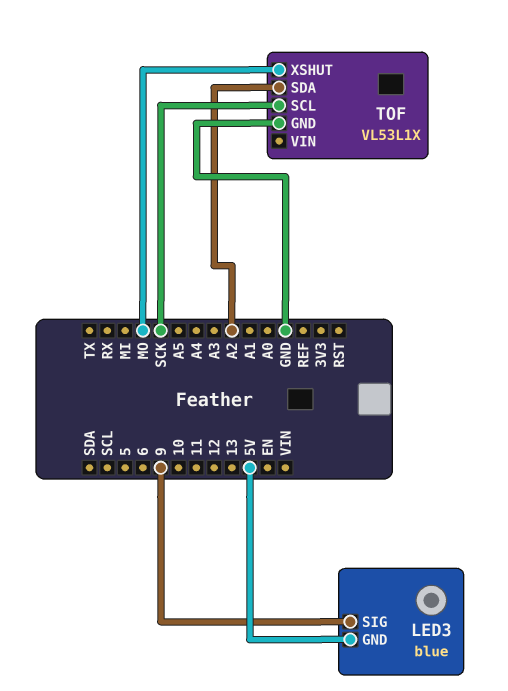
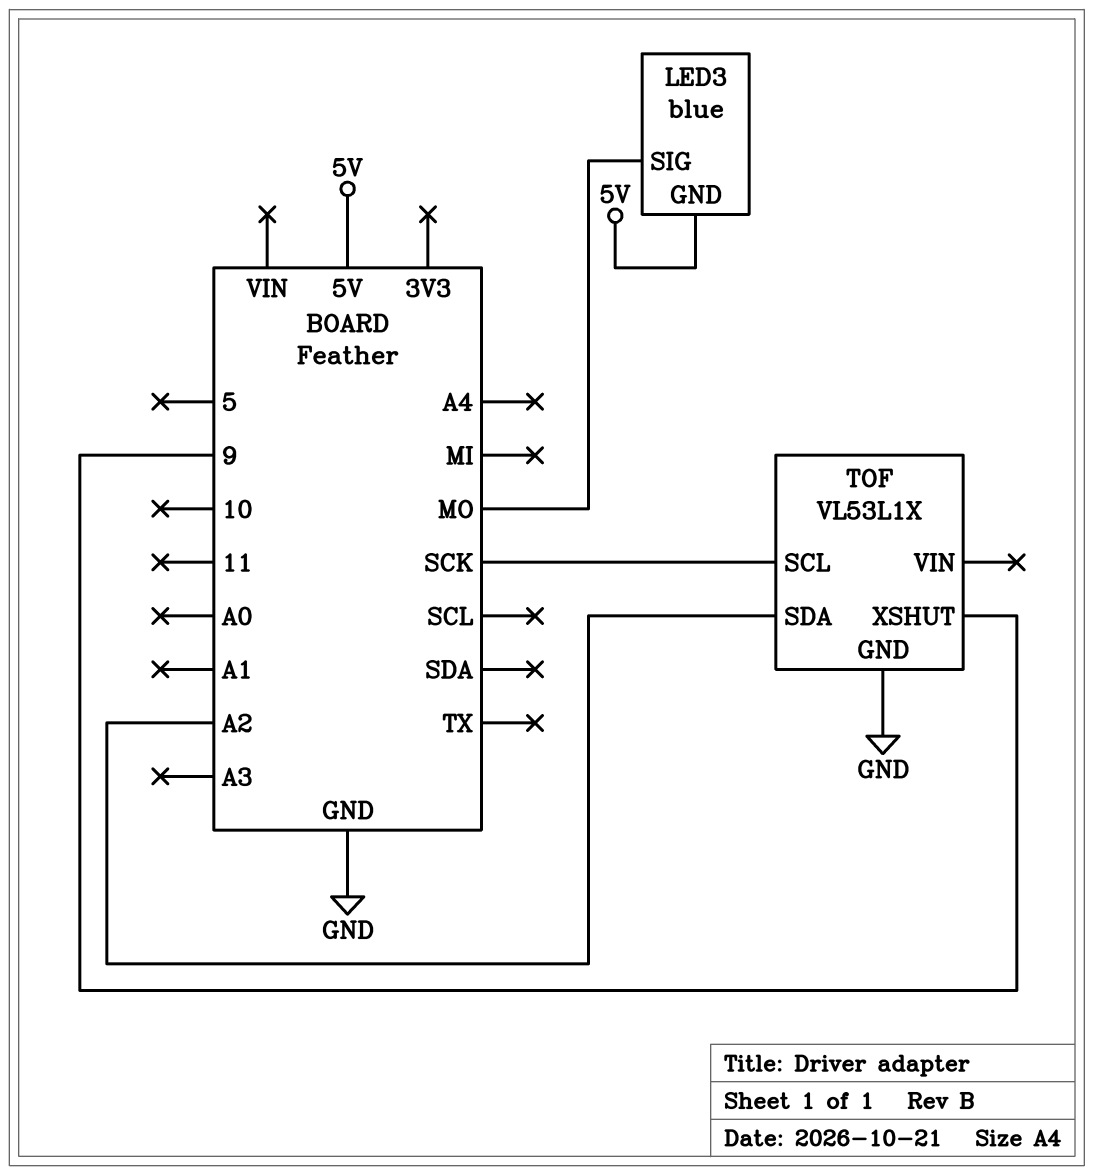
LED3 pin SIG: 9 -> MO
TOF pin XSHUT: MO -> 9

